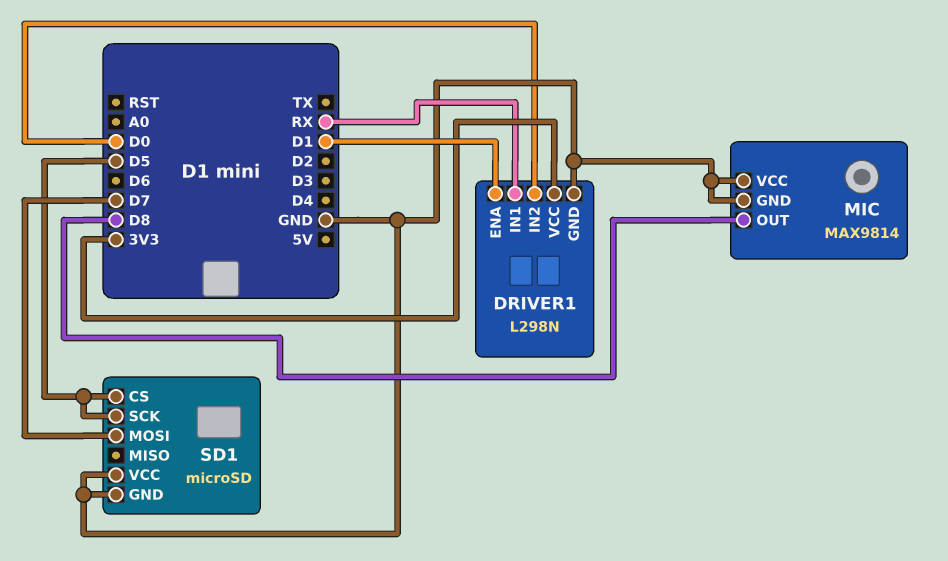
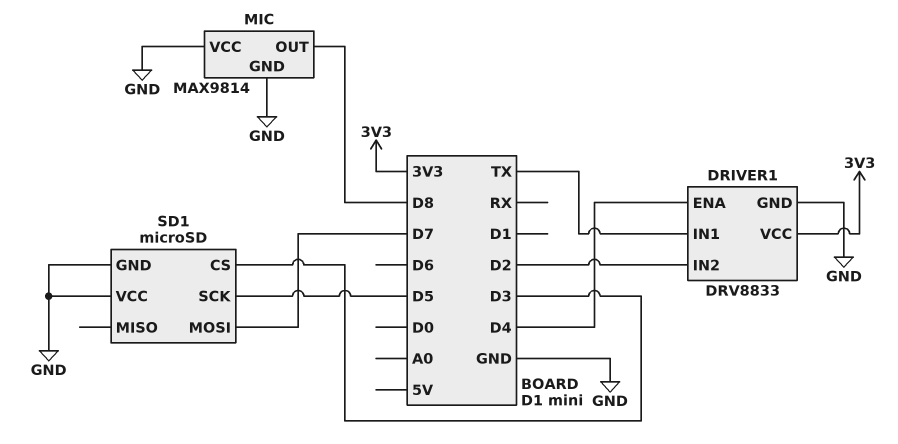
DRIVER1: L298N -> DRV8833
DRIVER1 pin ENA: D1 -> D4
DRIVER1 pin IN1: RX -> TX
DRIVER1 pin IN2: D0 -> D2
SD1 pin CS: D5 -> D3

